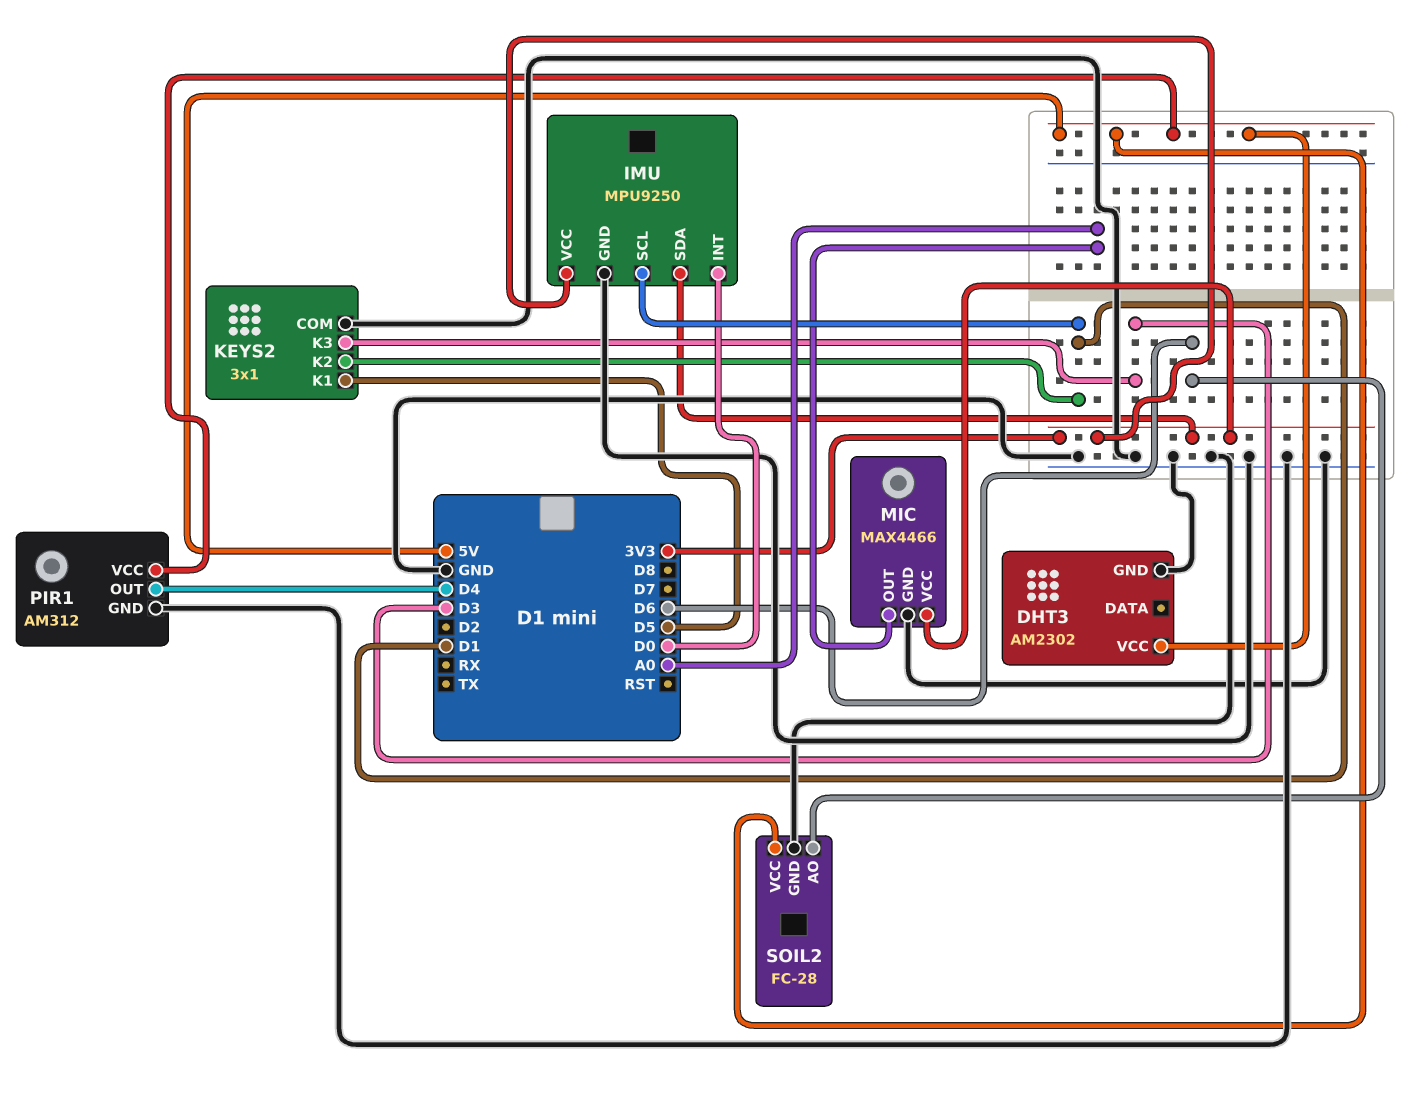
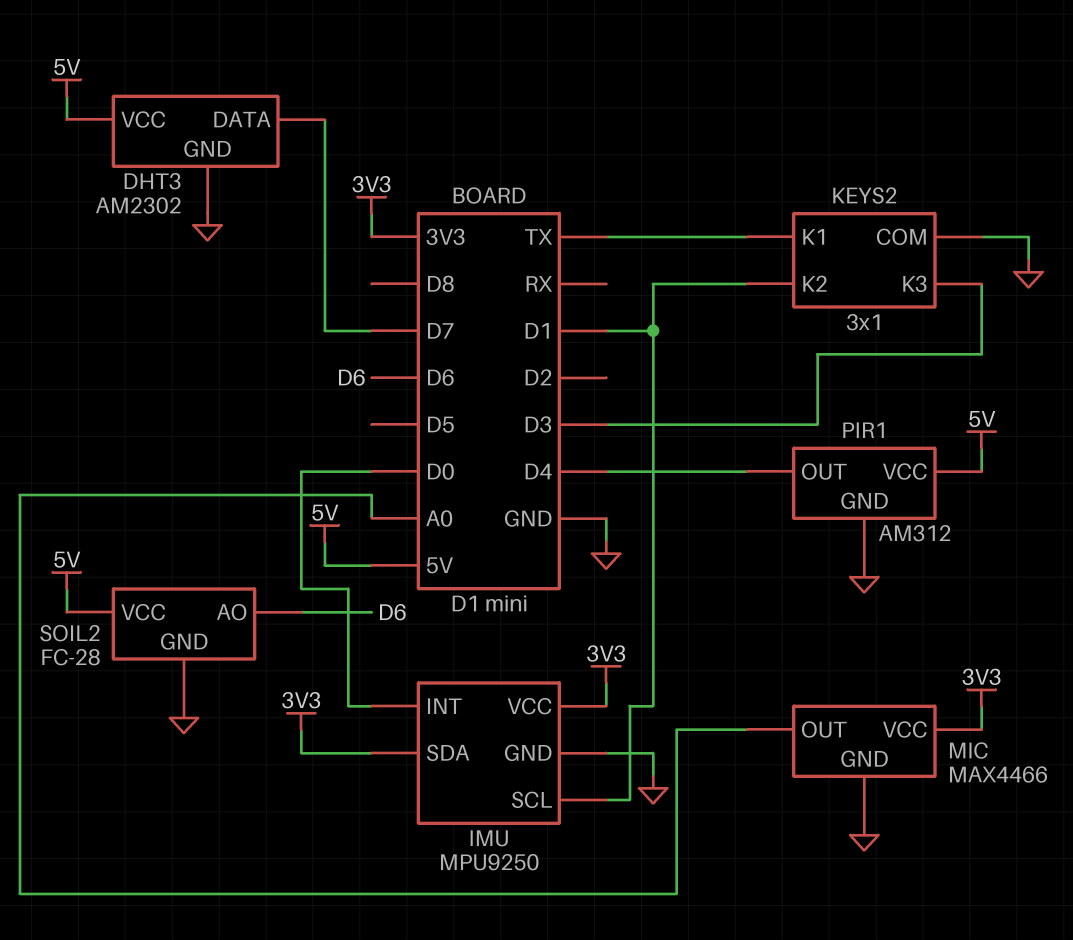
DHT3 pin DATA: none -> D7
KEYS2 pin K1: D5 -> TX

